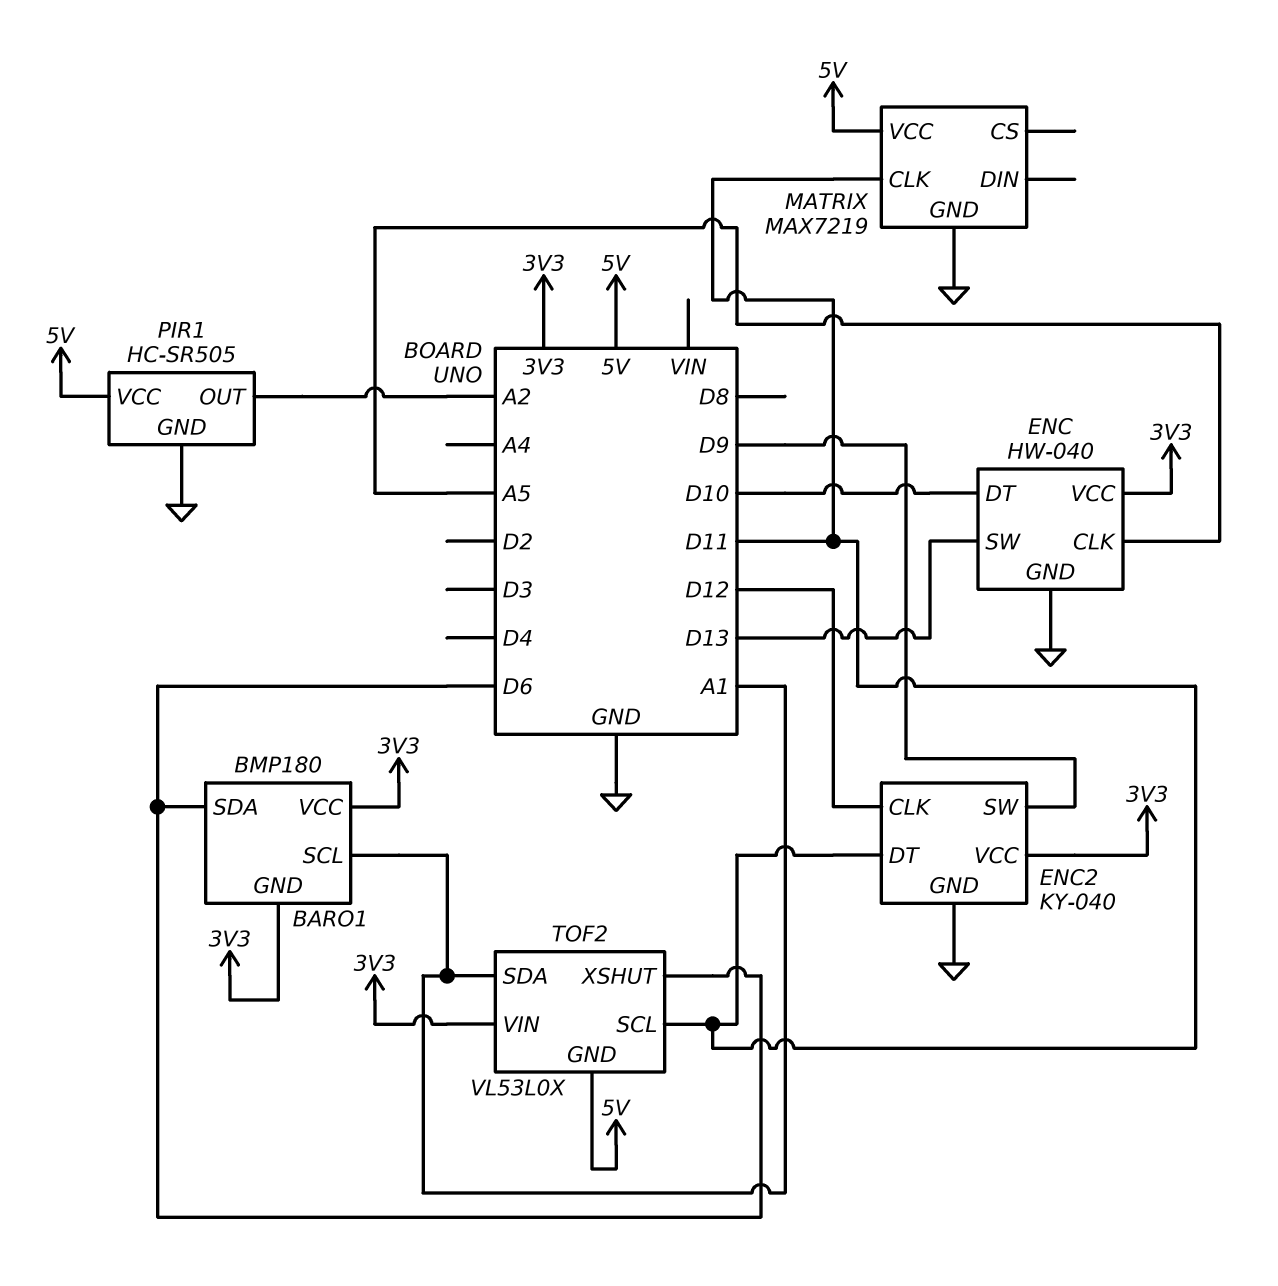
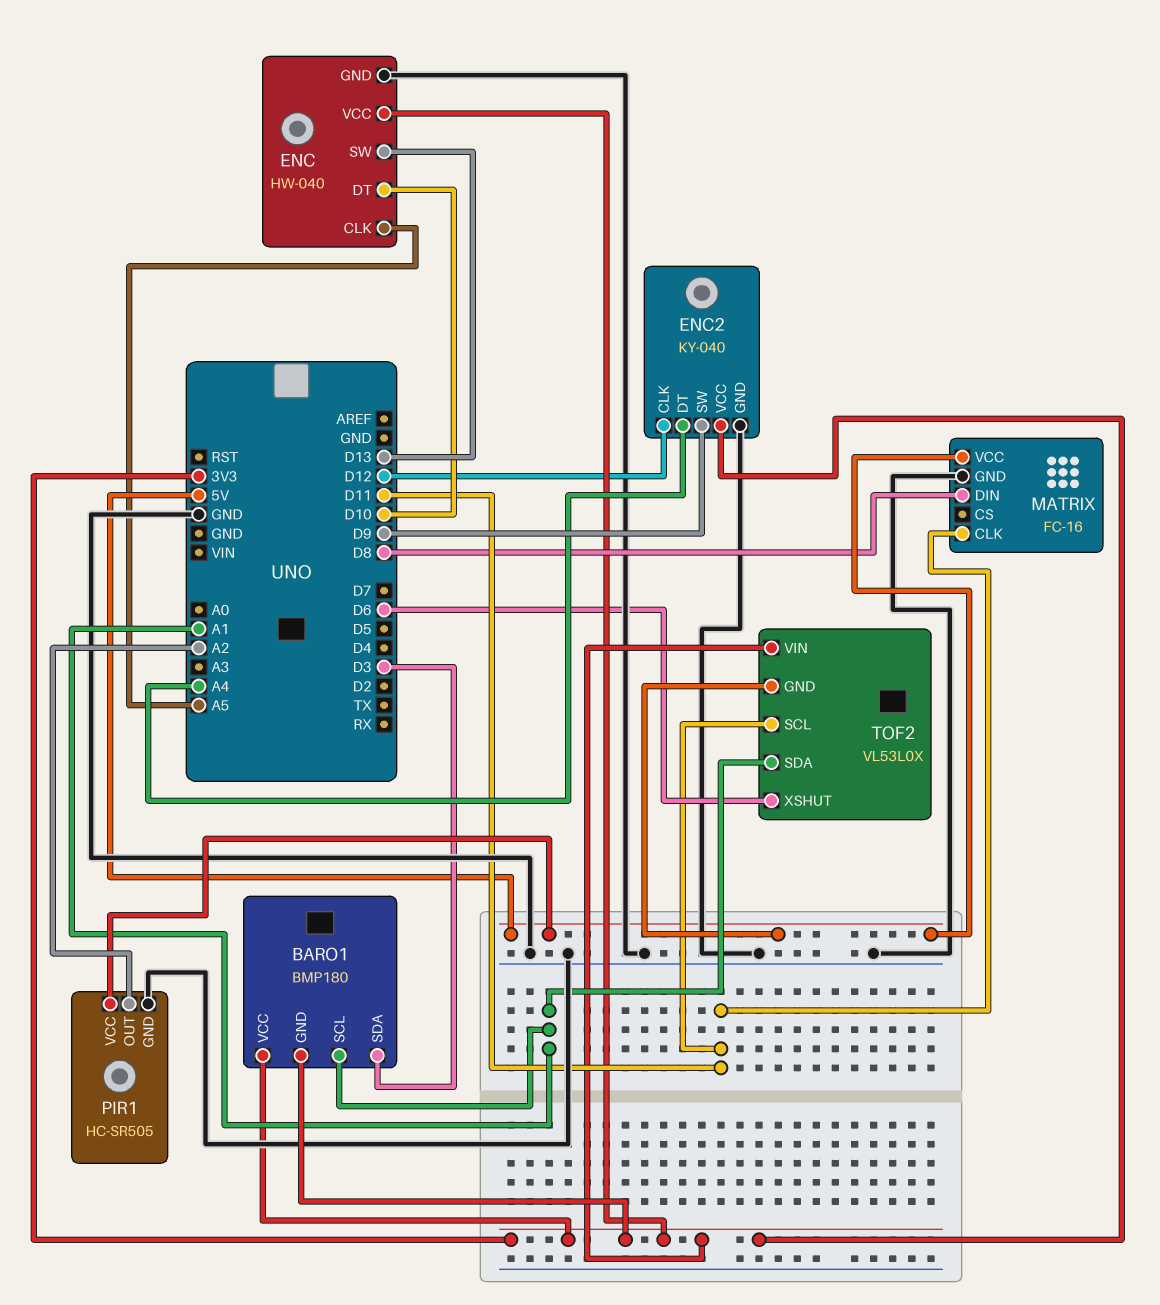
BARO1 pin SDA: D6 -> D3
ENC2 pin DT: D11 -> A4
MATRIX: MAX7219 -> FC-16
MATRIX pin DIN: none -> D8

